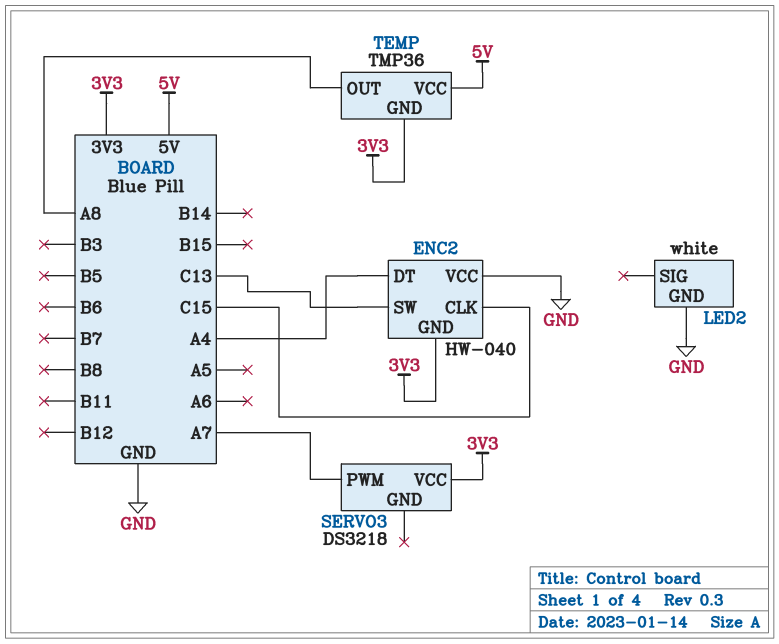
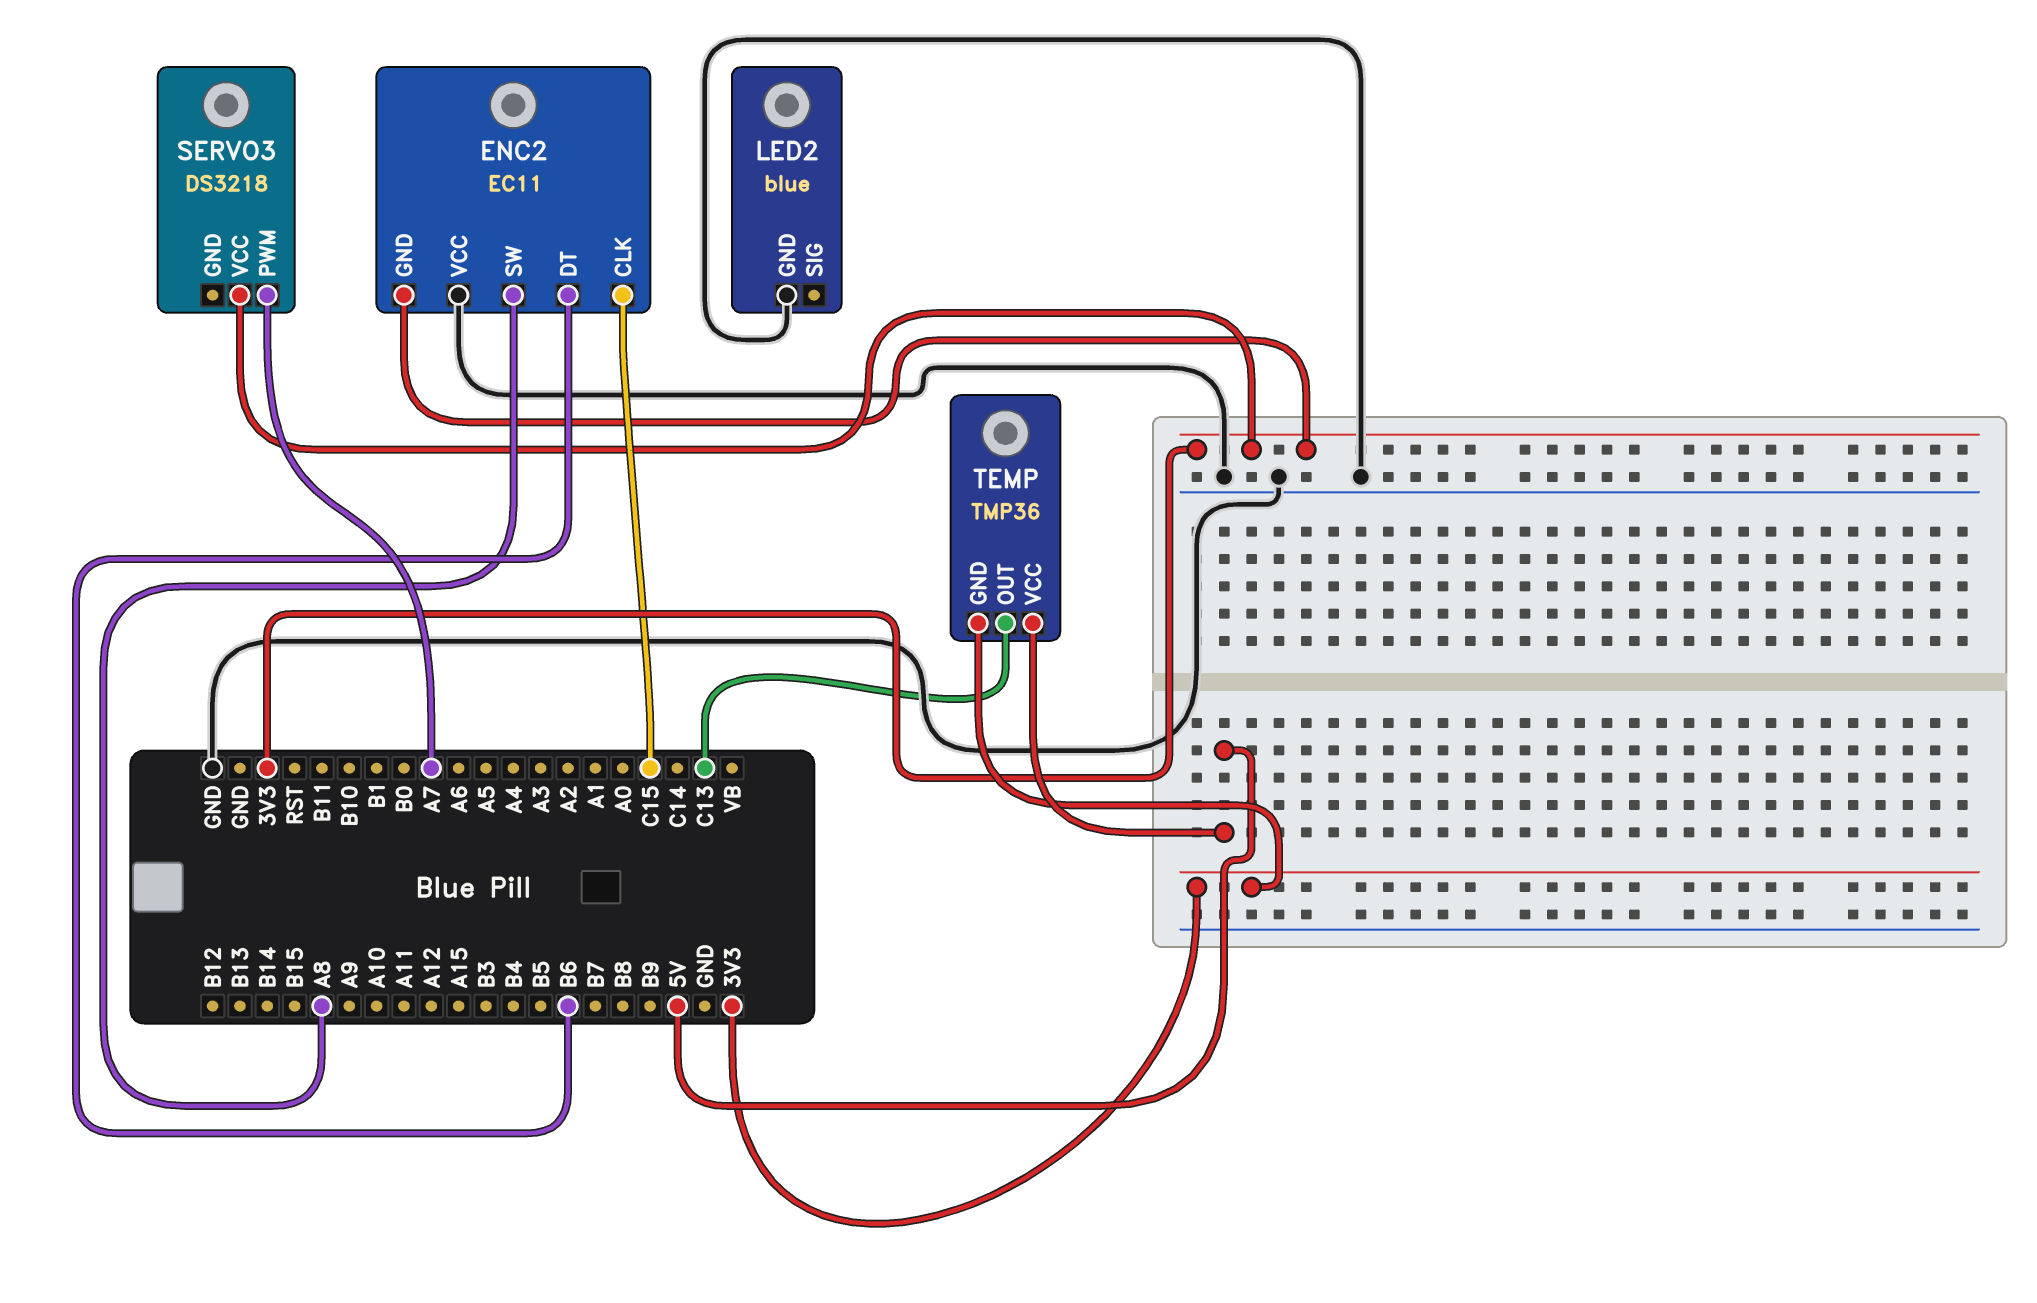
ENC2: HW-040 -> EC11
ENC2 pin DT: A4 -> B6
ENC2 pin SW: C13 -> A8
LED2: white -> blue
TEMP pin OUT: A8 -> C13

